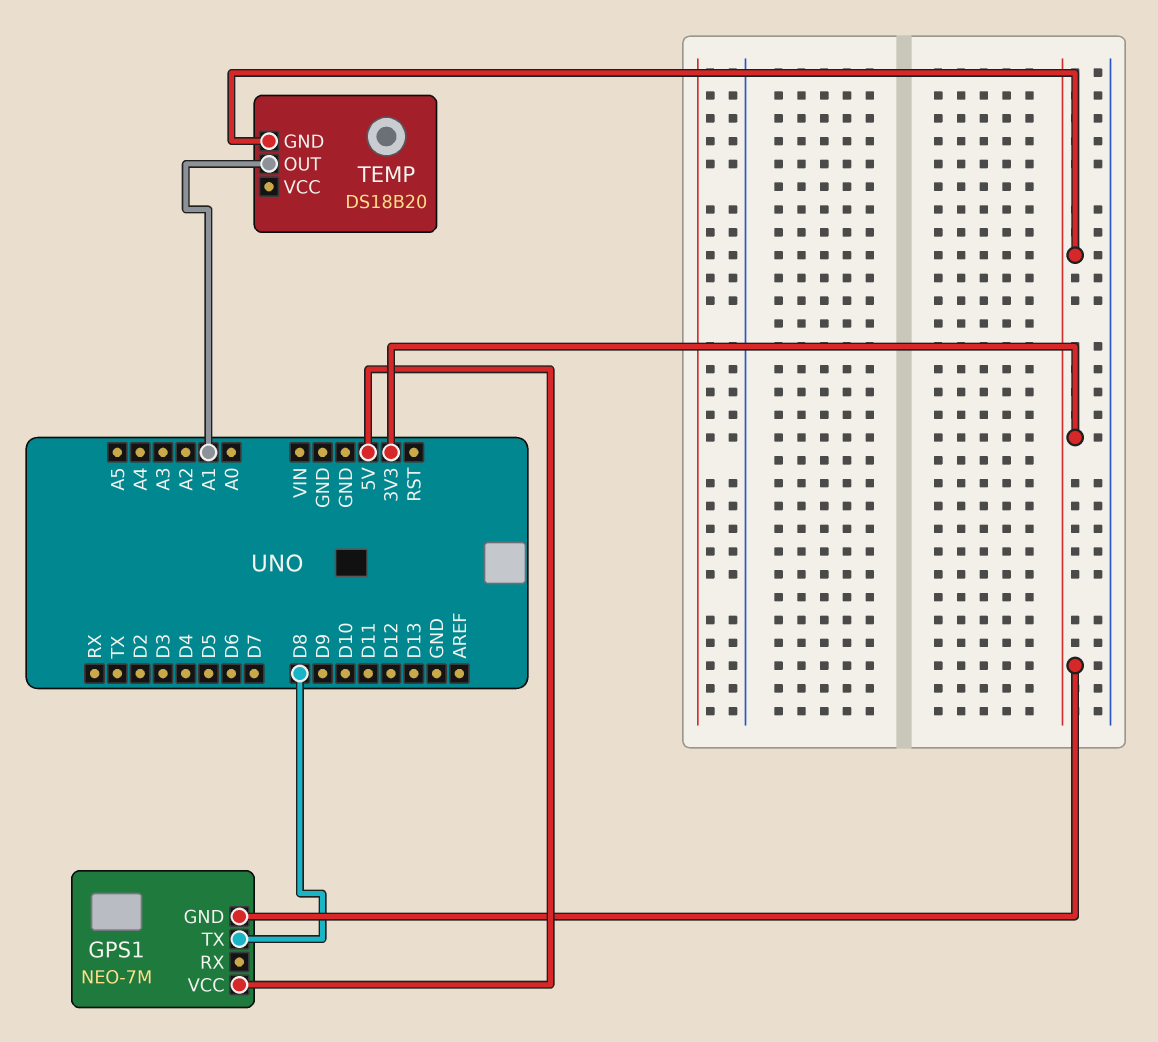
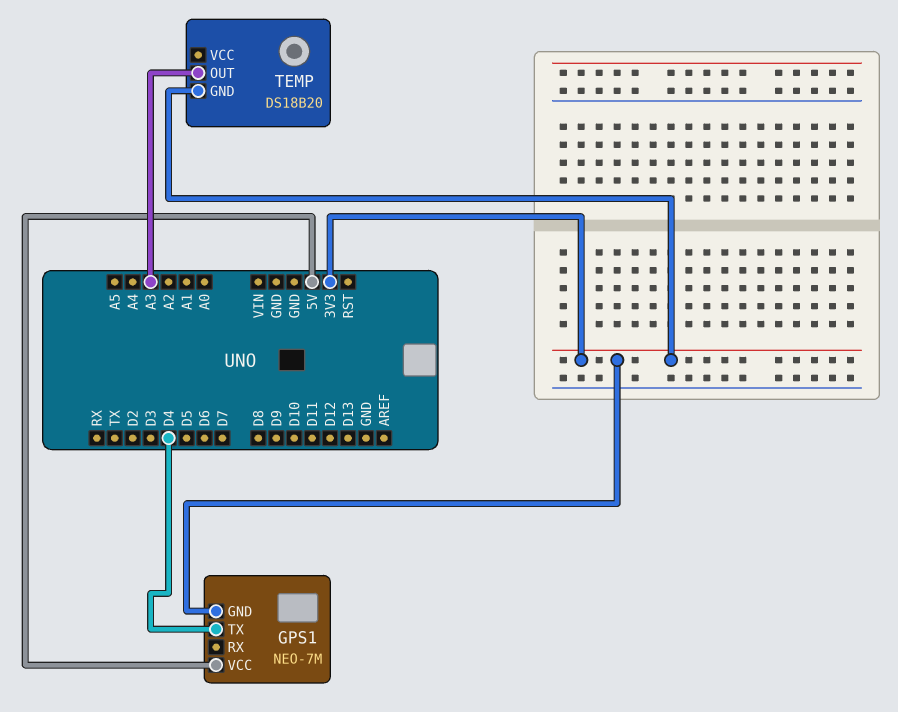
GPS1 pin TX: D8 -> D4
TEMP pin OUT: A1 -> A3

